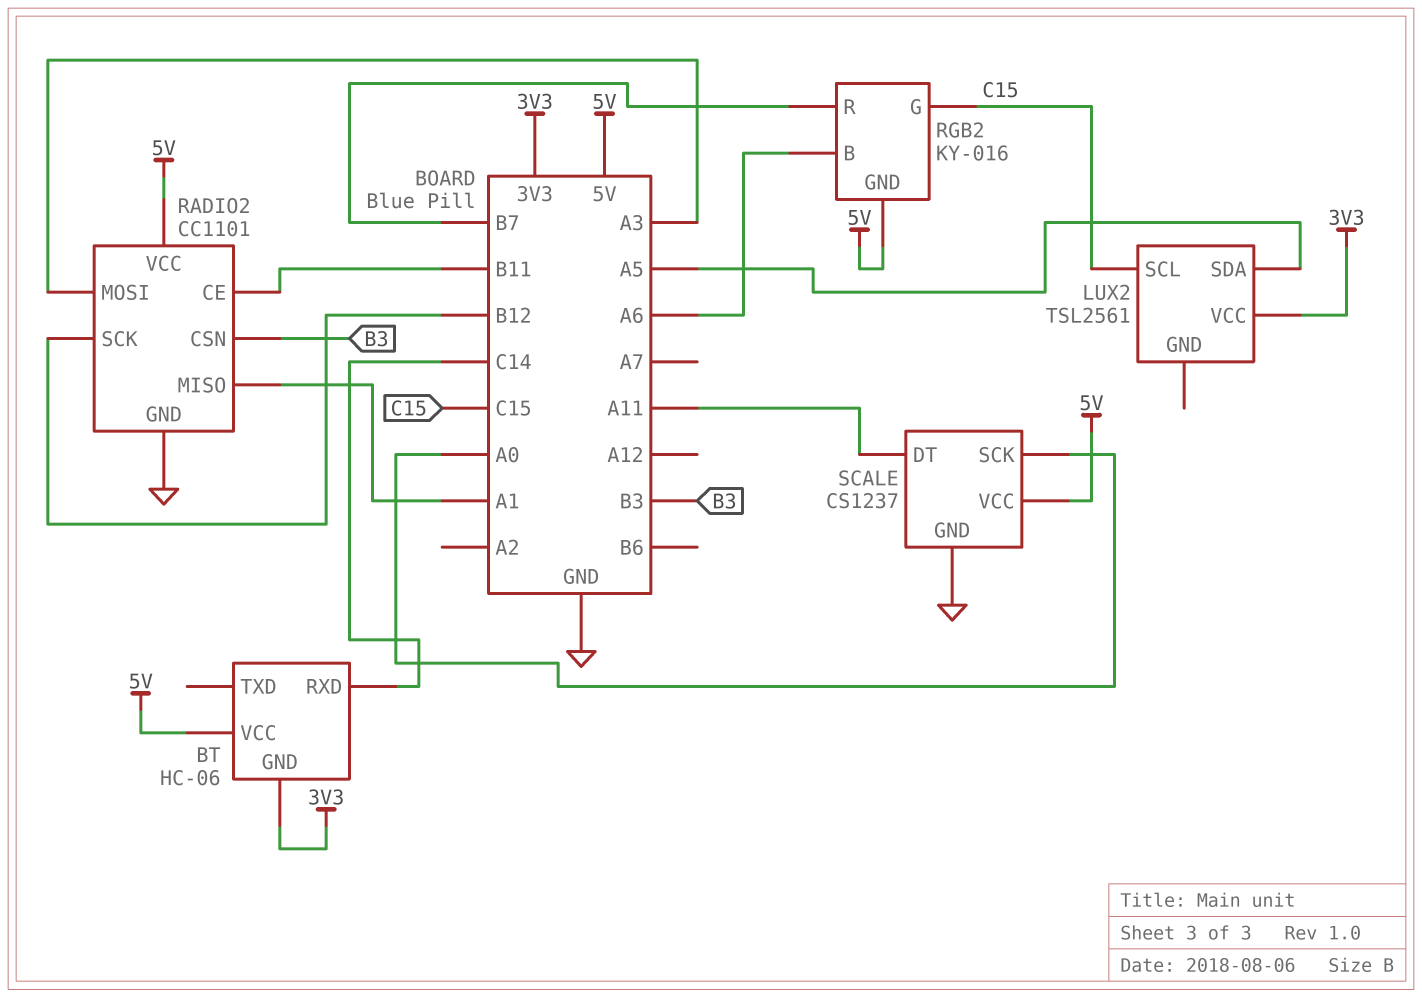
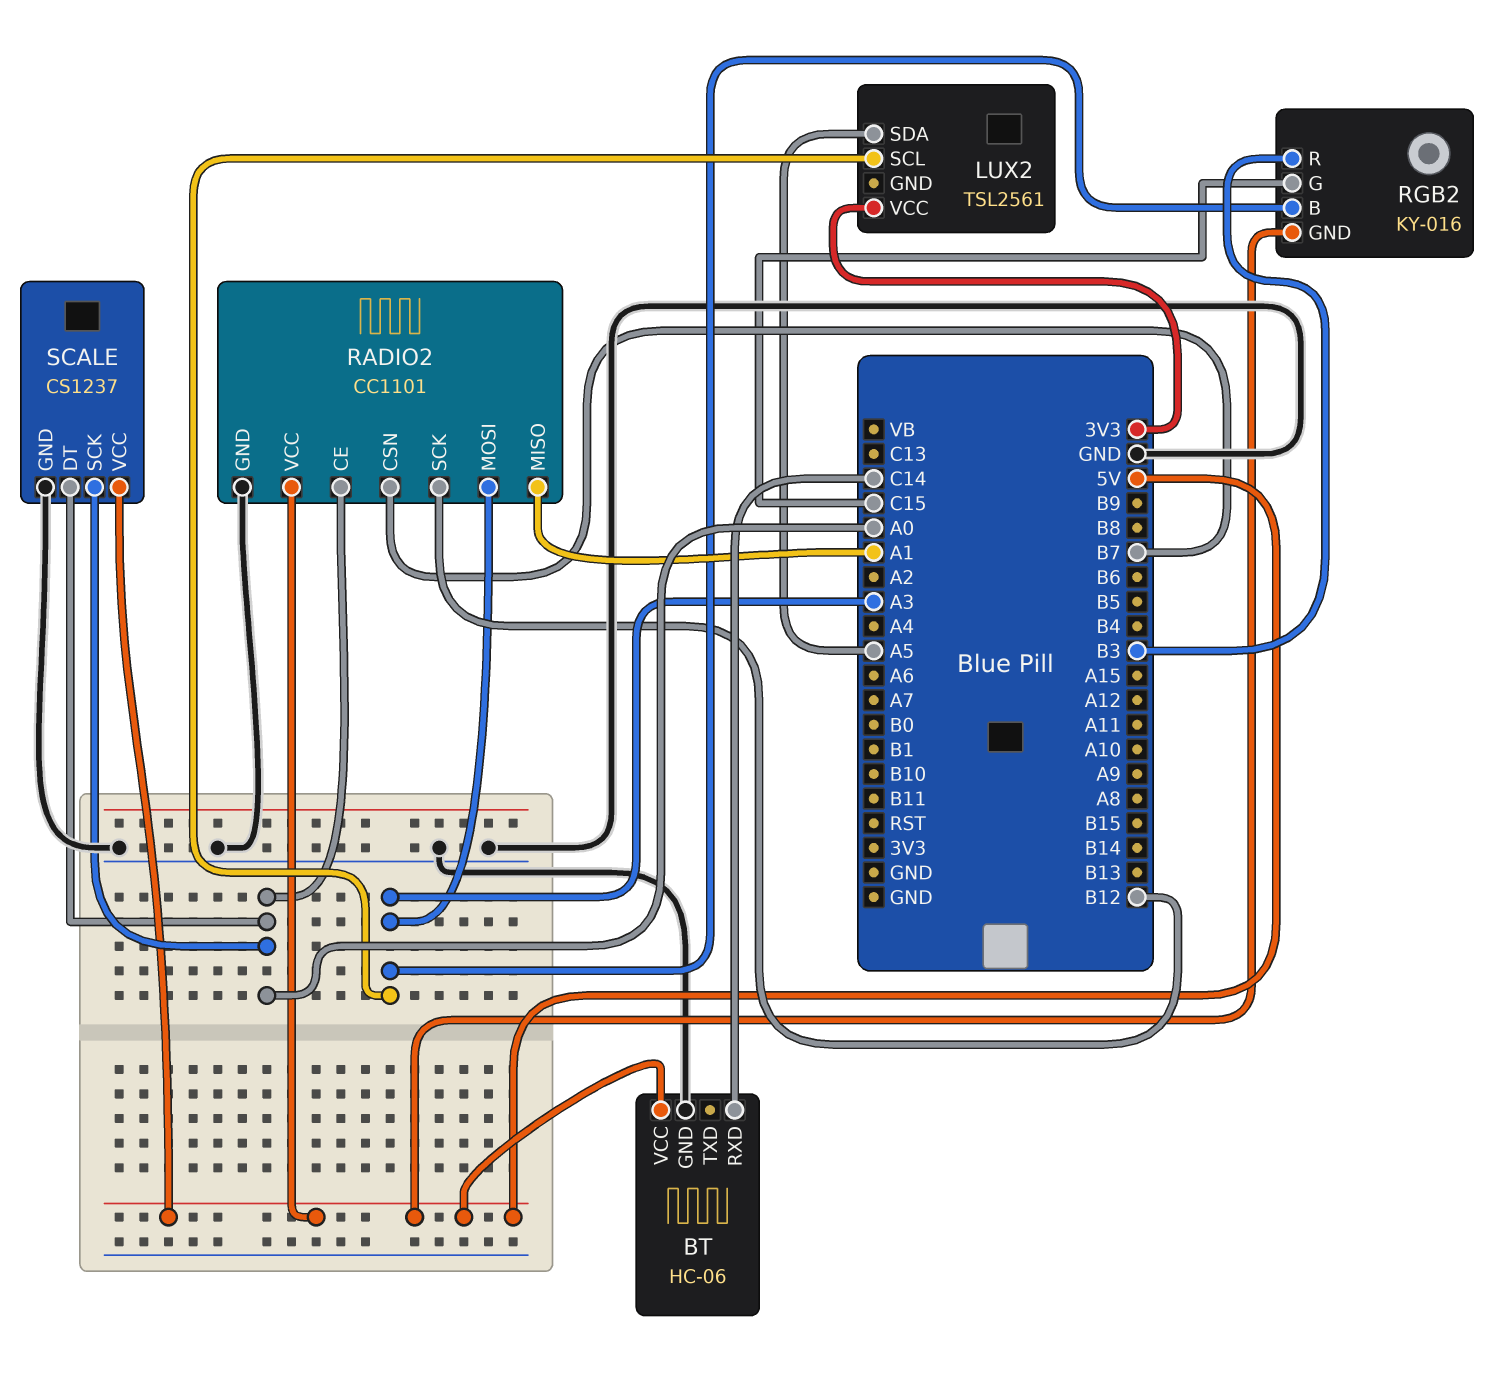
BT pin GND: 3V3 -> GND
LUX2 pin SCL: C15 -> A3
RADIO2 pin CE: B11 -> A0
RADIO2 pin CSN: B3 -> B7
RGB2 pin B: A6 -> A3
RGB2 pin R: B7 -> B3
SCALE pin DT: A11 -> A0

